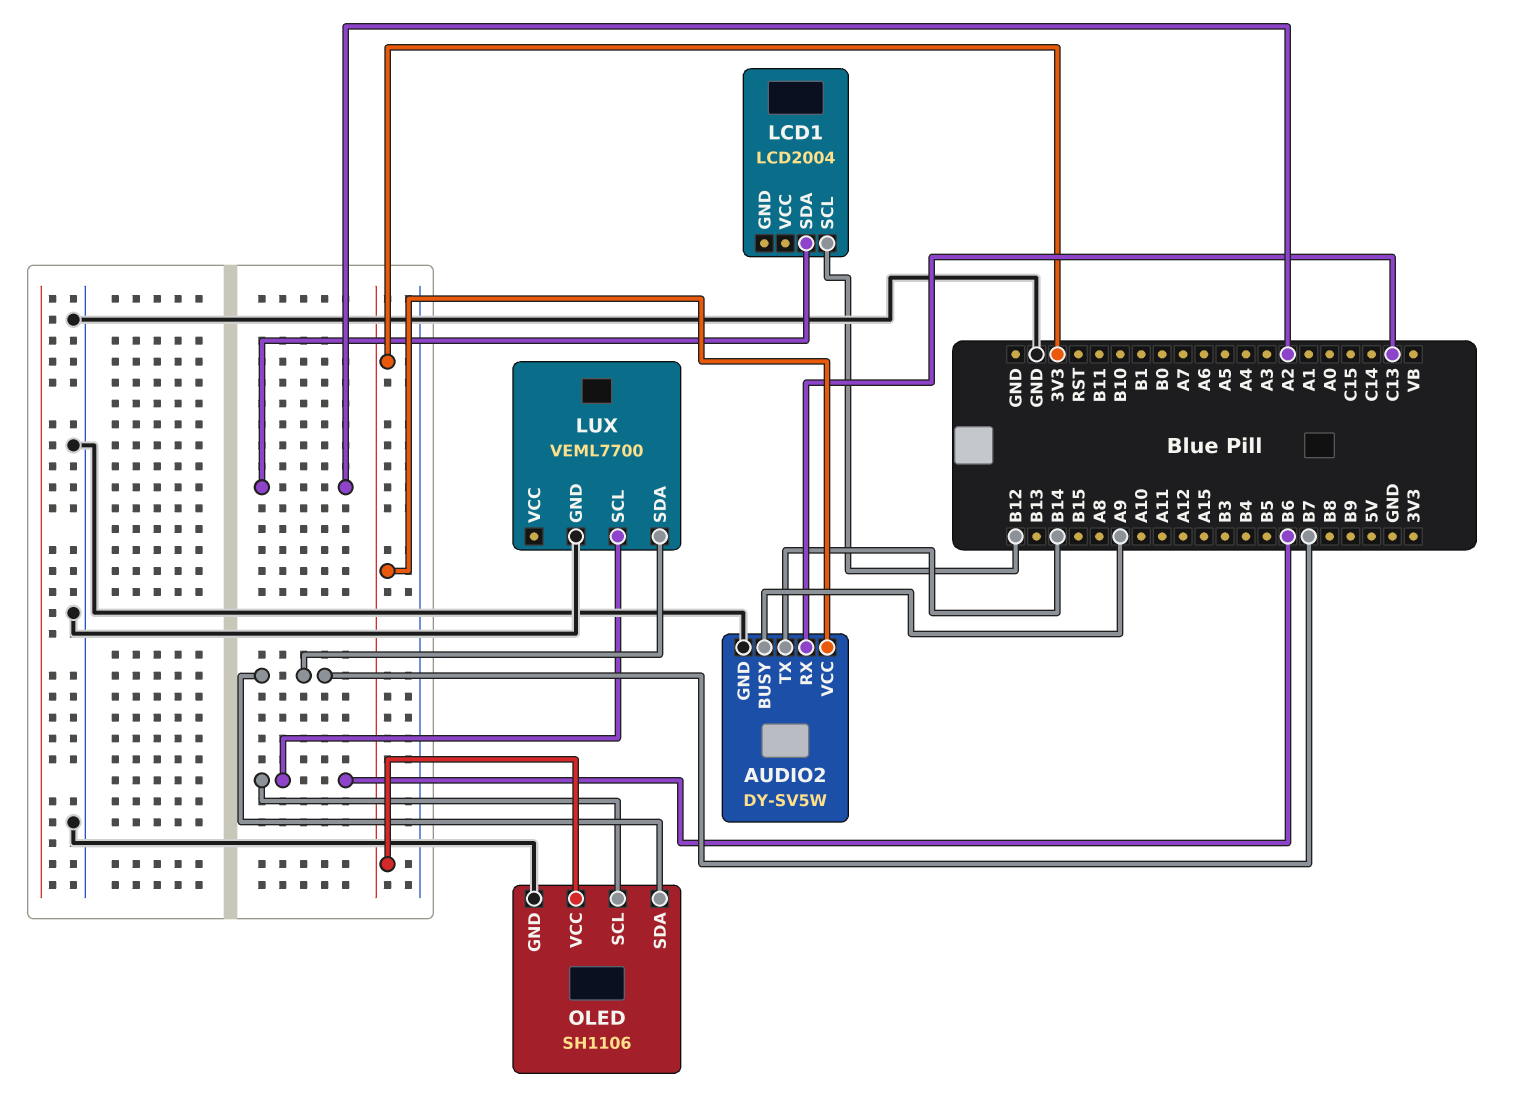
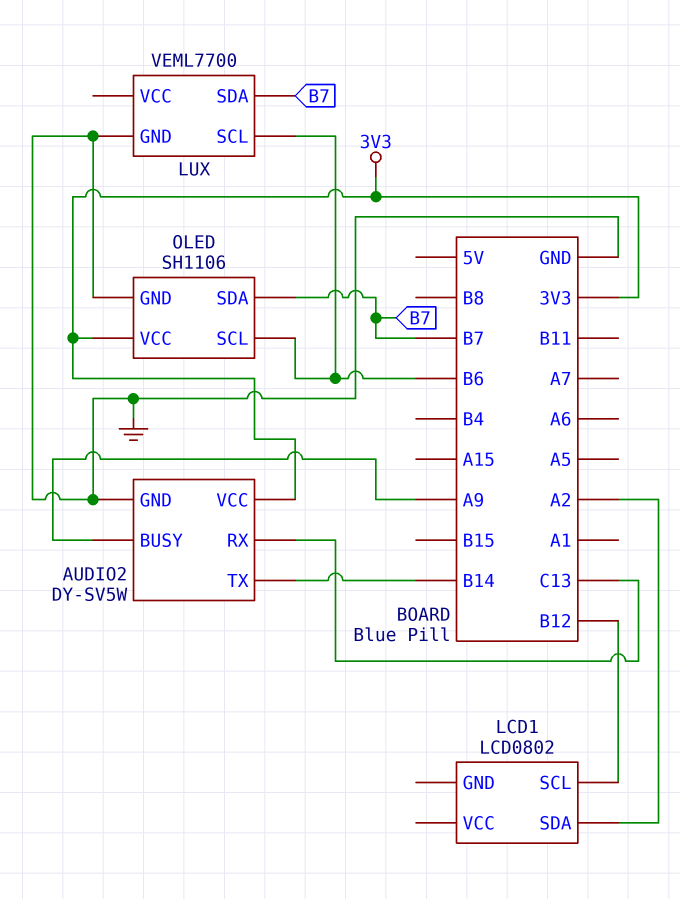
LCD1: LCD2004 -> LCD0802

